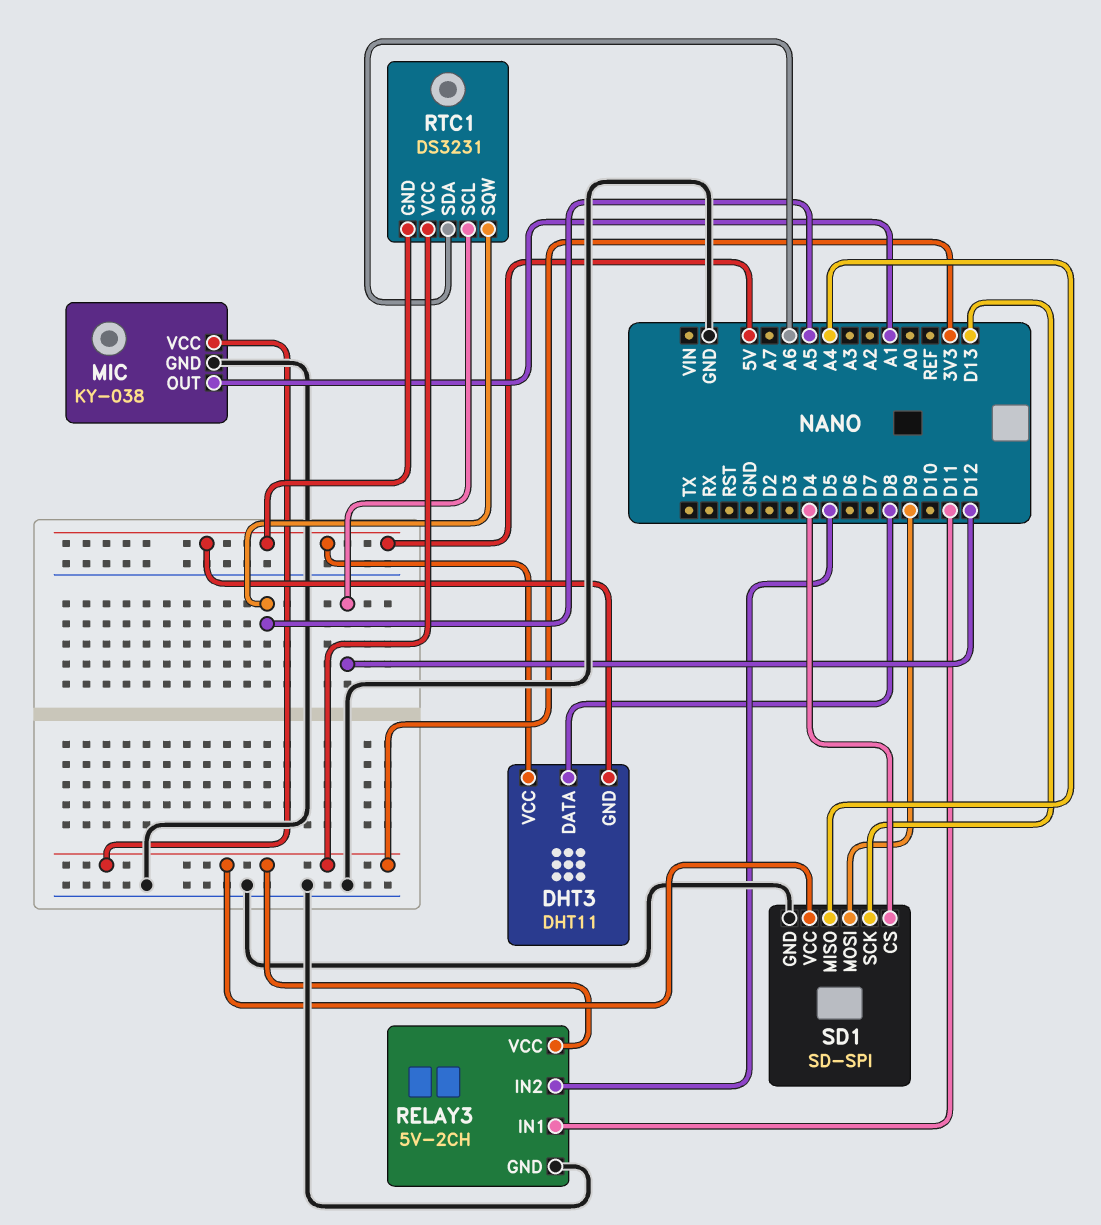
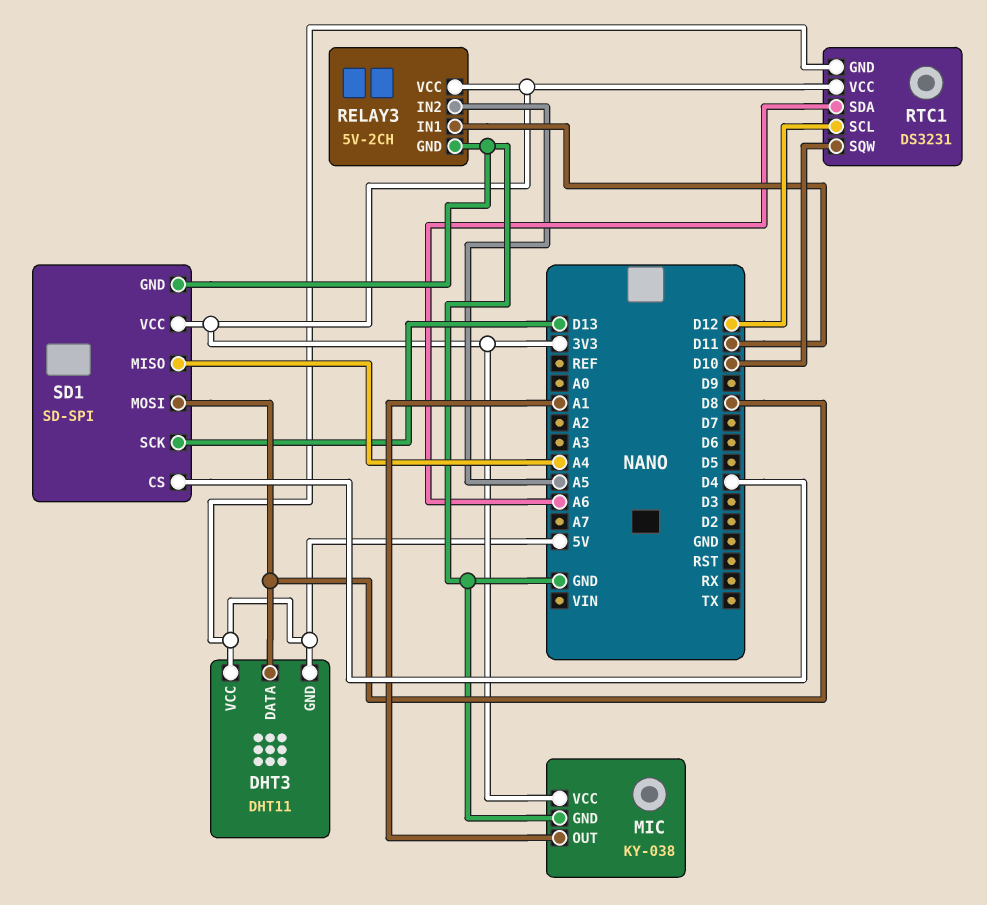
RELAY3 pin IN2: D5 -> A5
RTC1 pin SQW: A5 -> D10
SD1 pin MOSI: D9 -> D8

